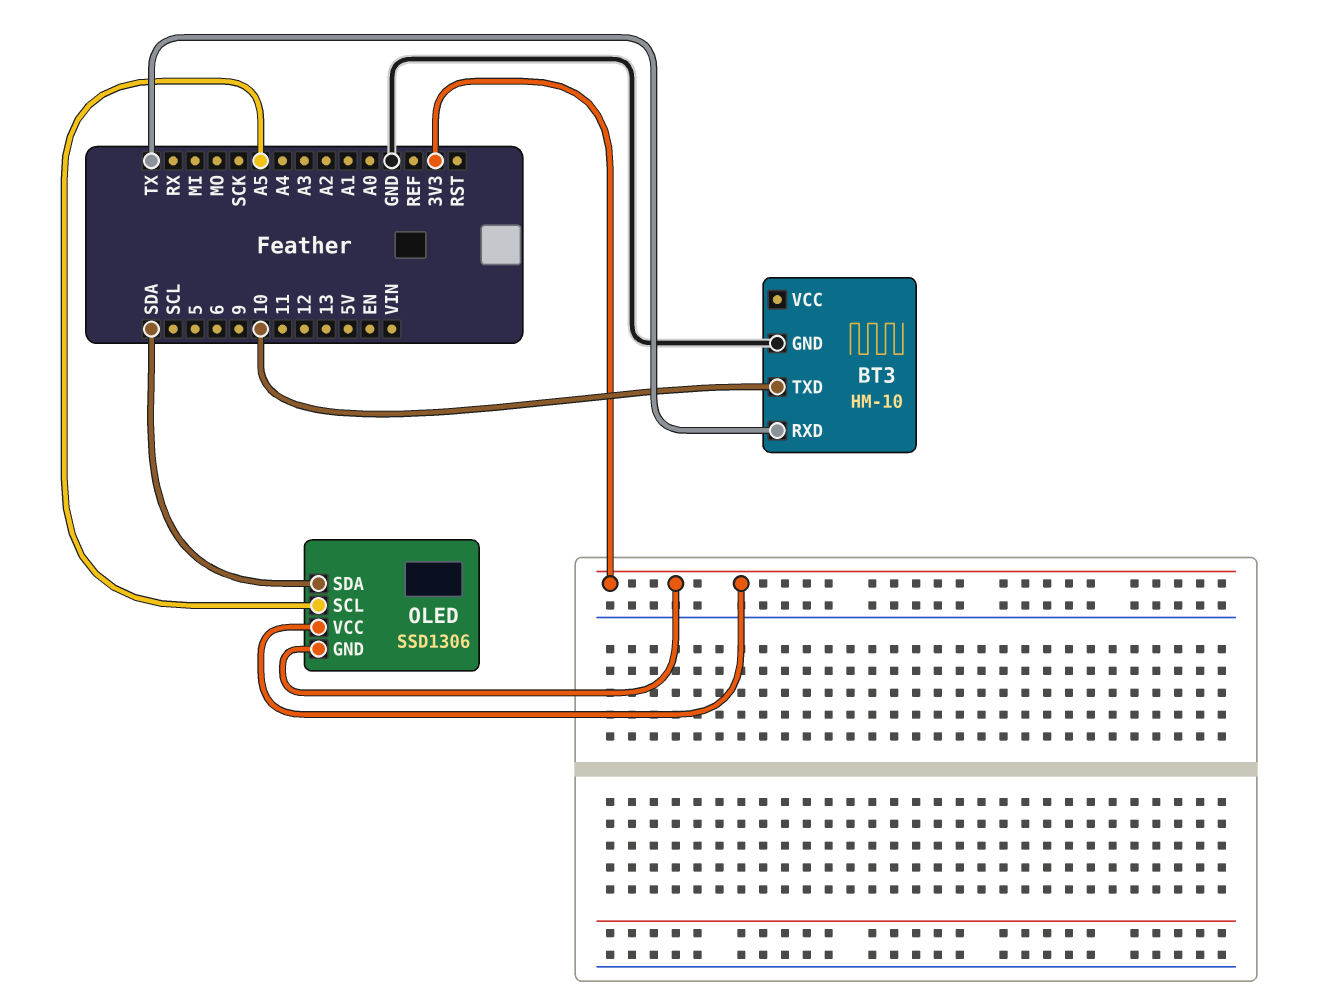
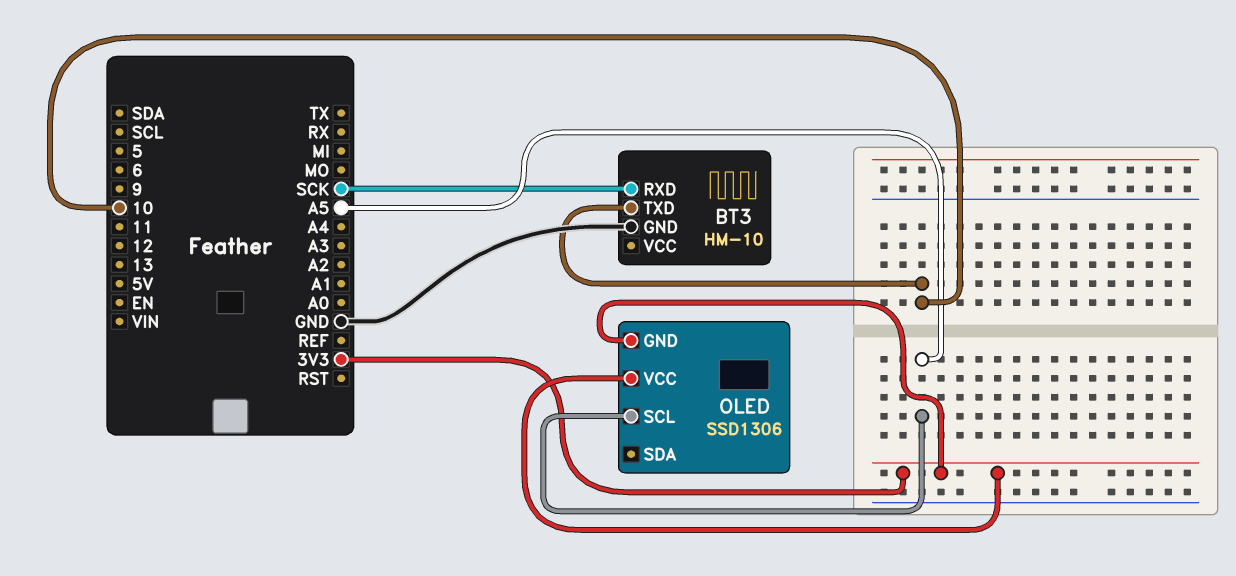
BT3 pin RXD: TX -> SCK
OLED pin SDA: SDA -> none

